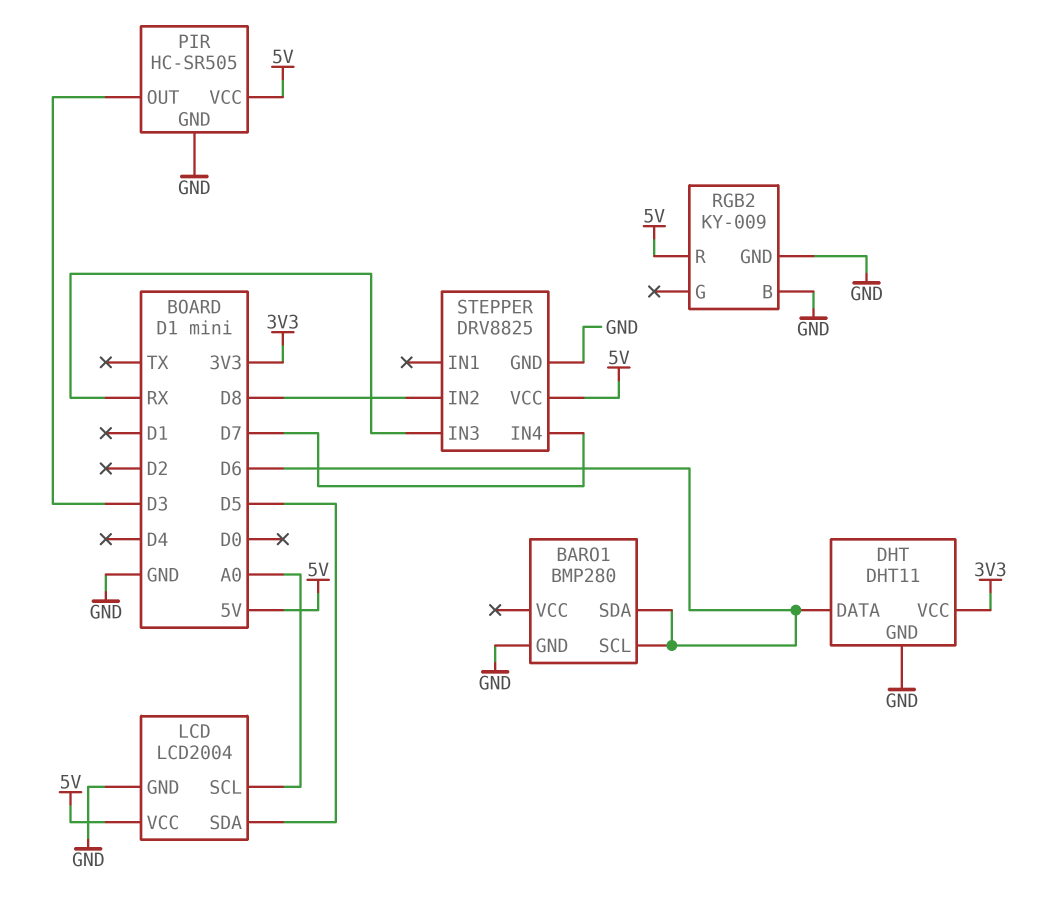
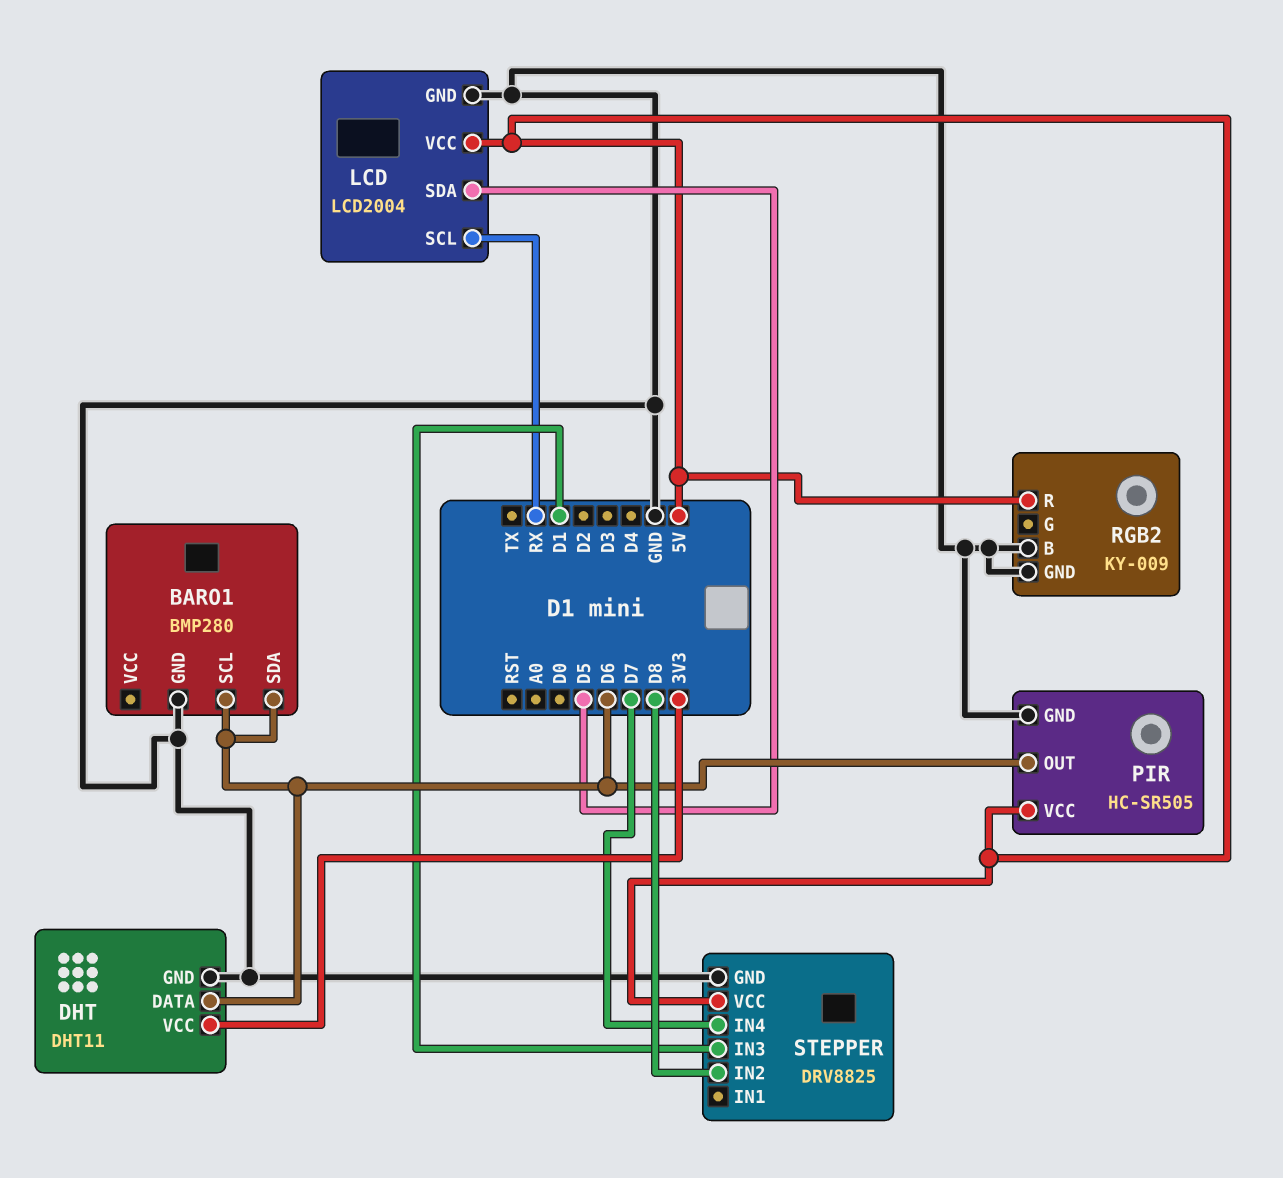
LCD pin SCL: A0 -> RX
PIR pin OUT: D3 -> D6
STEPPER pin IN3: RX -> D1

